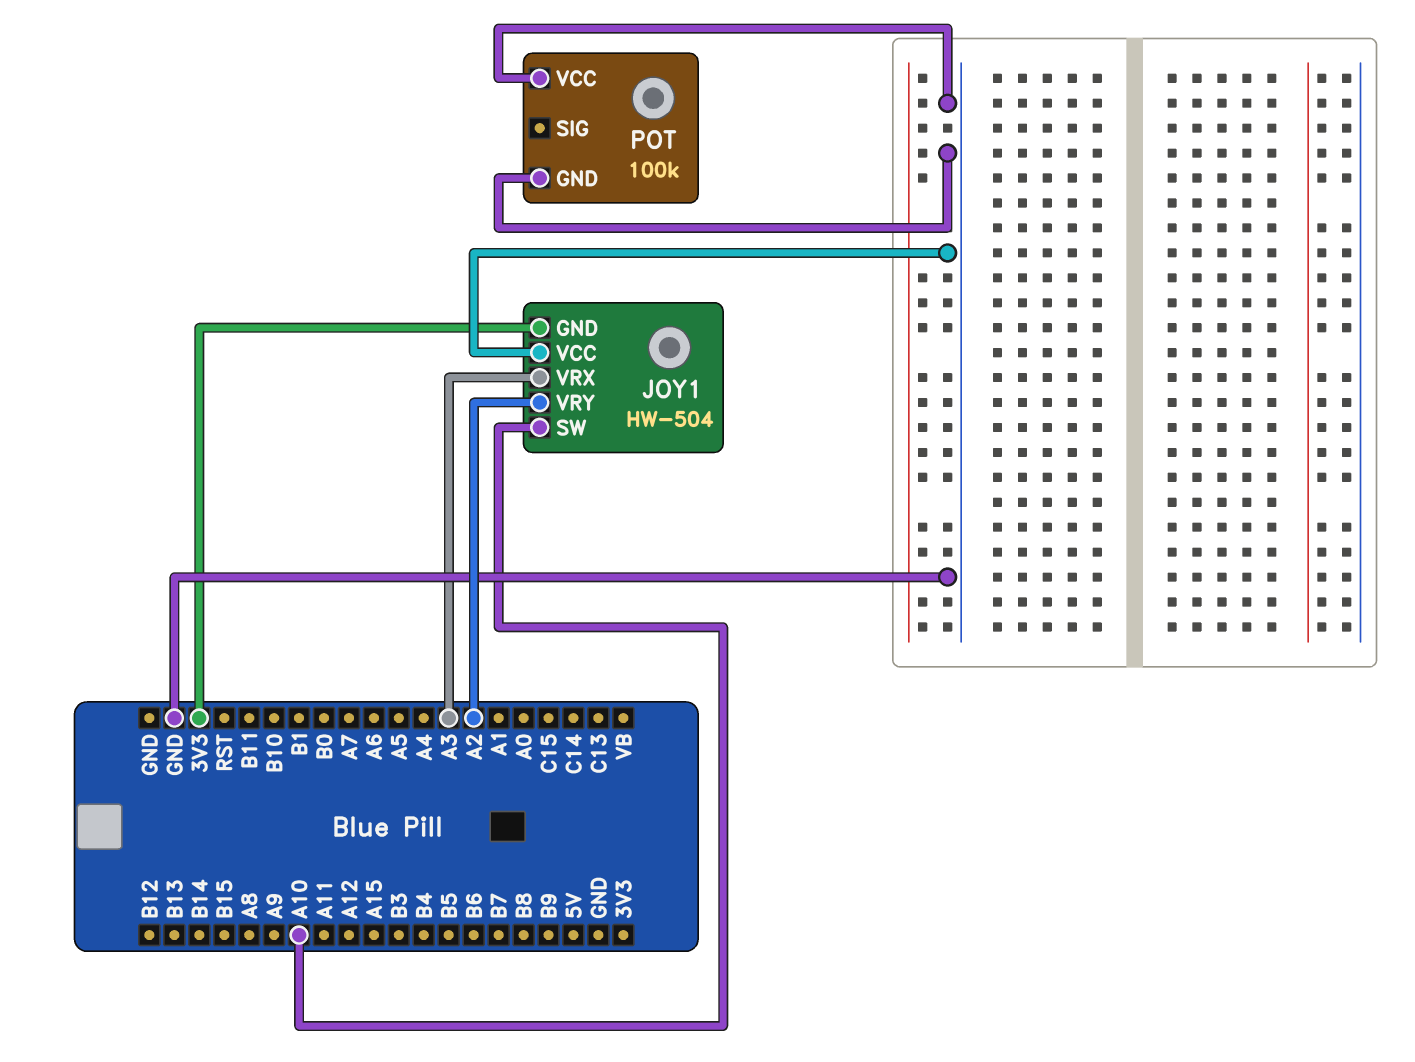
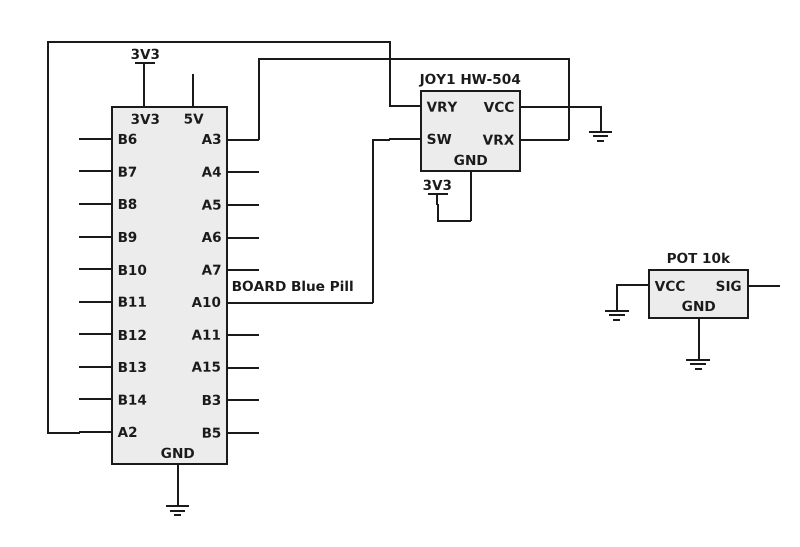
POT: 100k -> 10k

